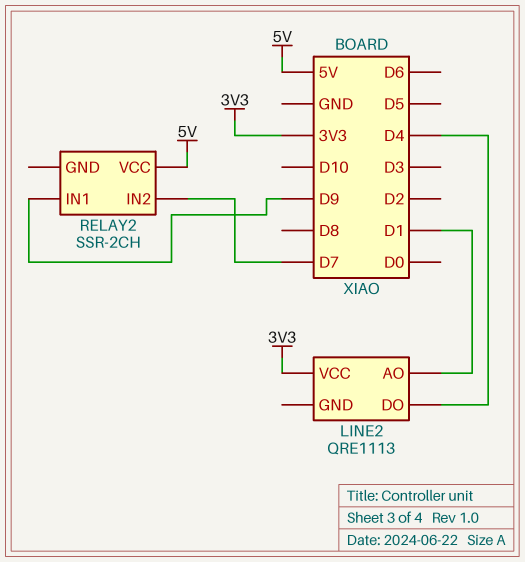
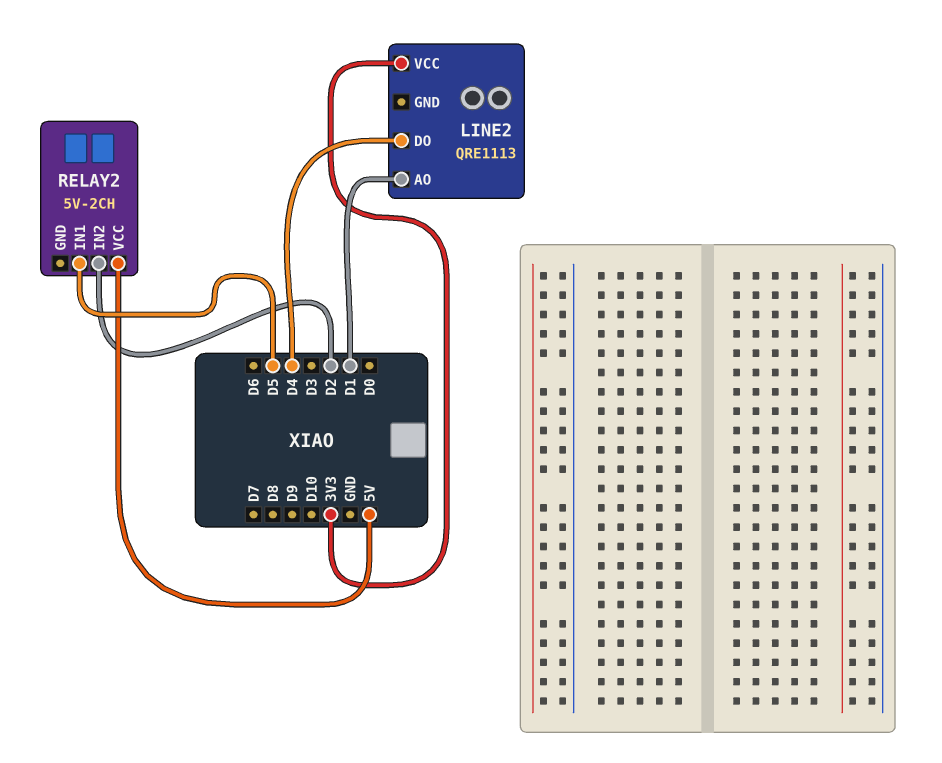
RELAY2: SSR-2CH -> 5V-2CH
RELAY2 pin IN1: D9 -> D5
RELAY2 pin IN2: D7 -> D2

